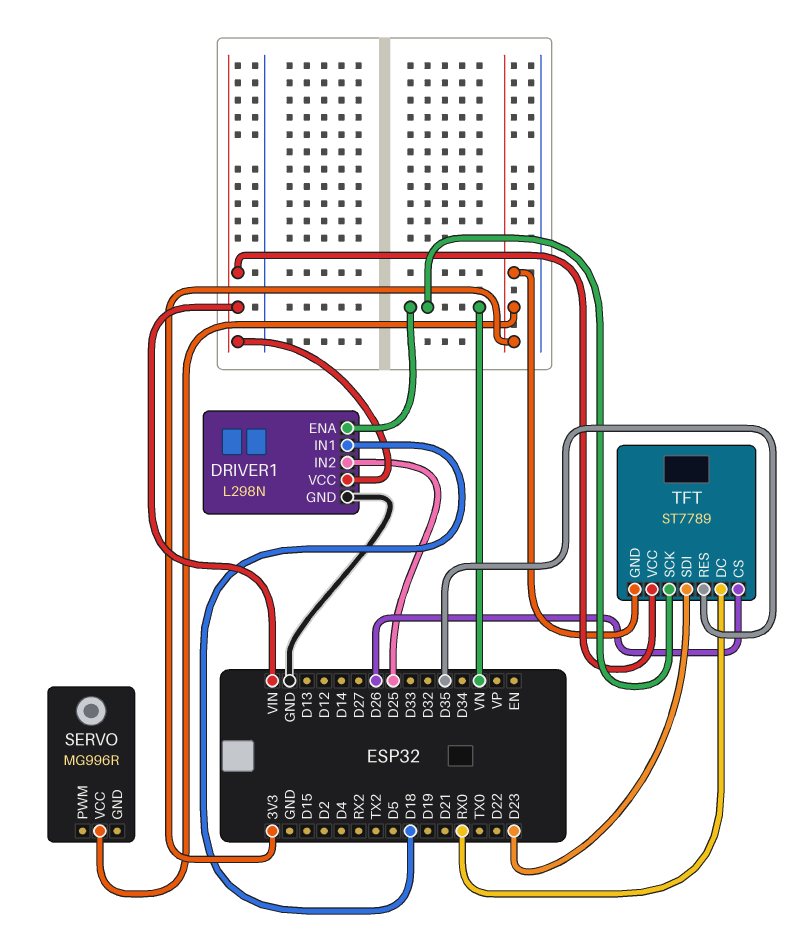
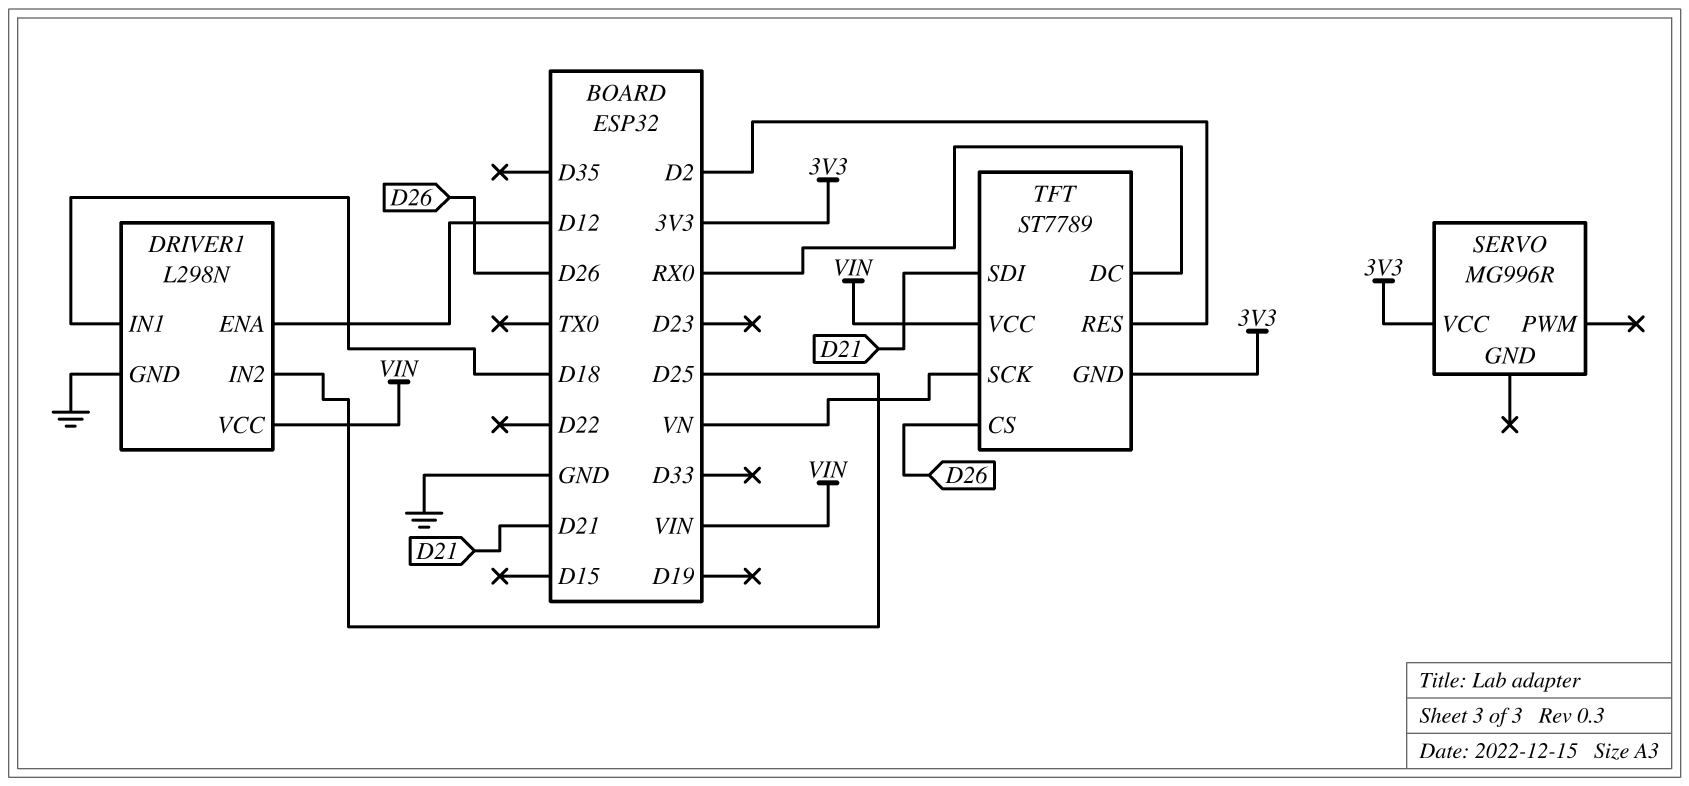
DRIVER1 pin ENA: VN -> D12
TFT pin RES: D35 -> D2
TFT pin SDI: D23 -> D21

